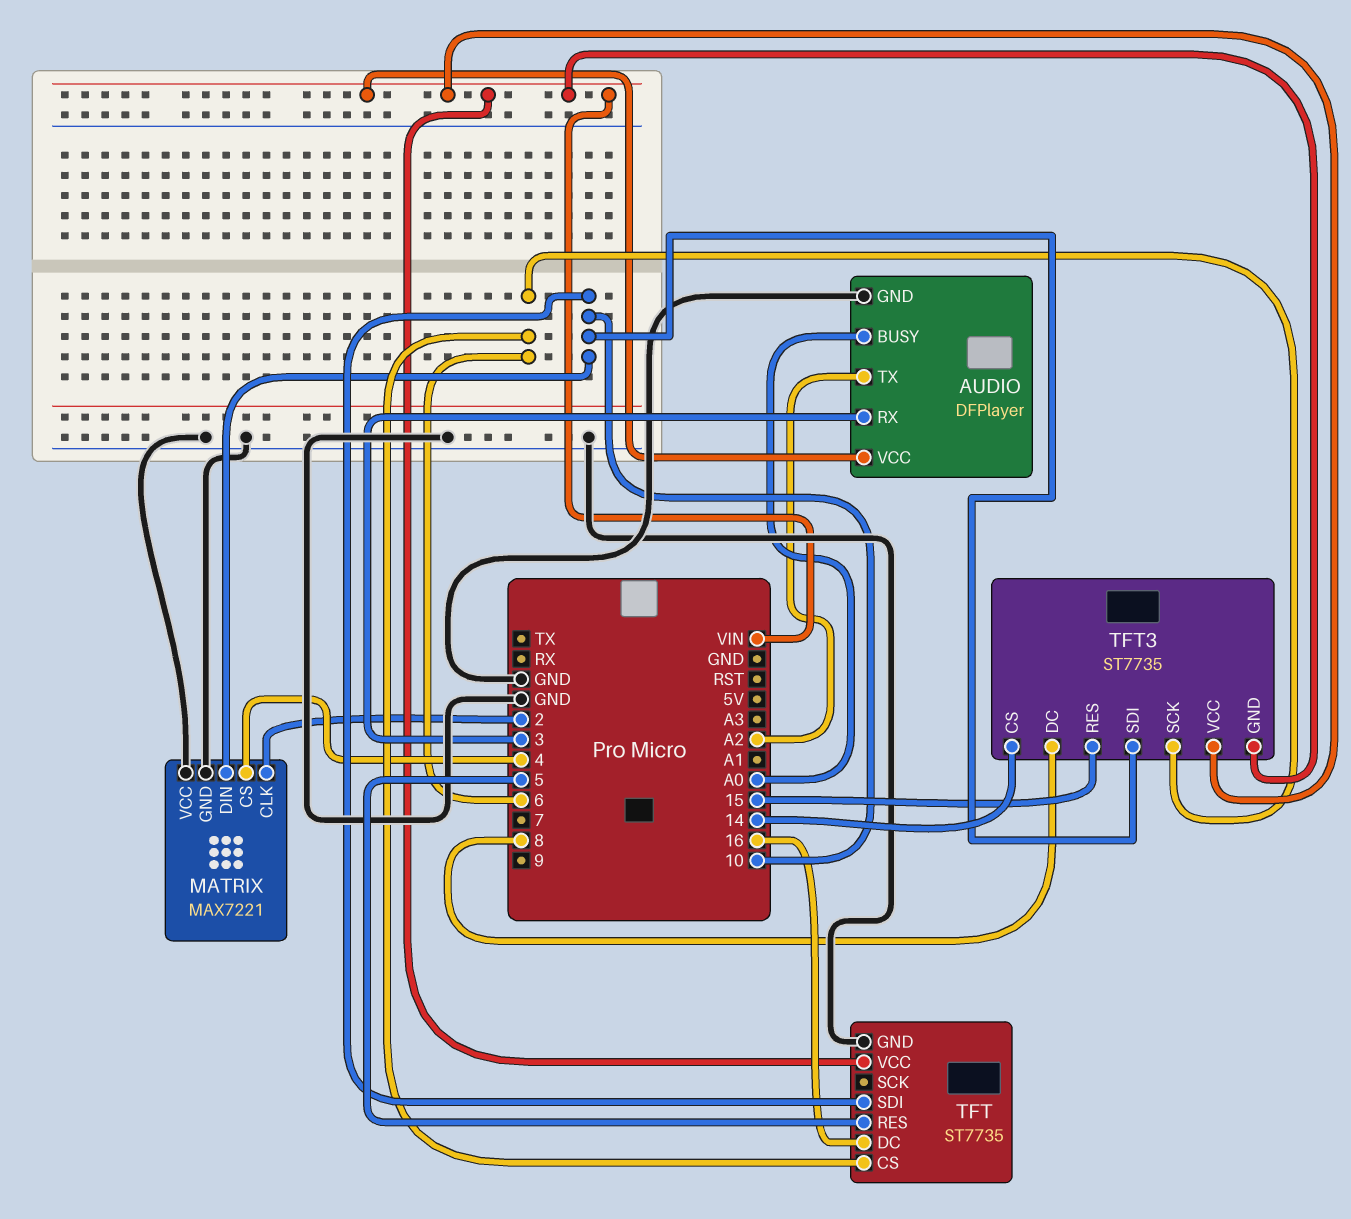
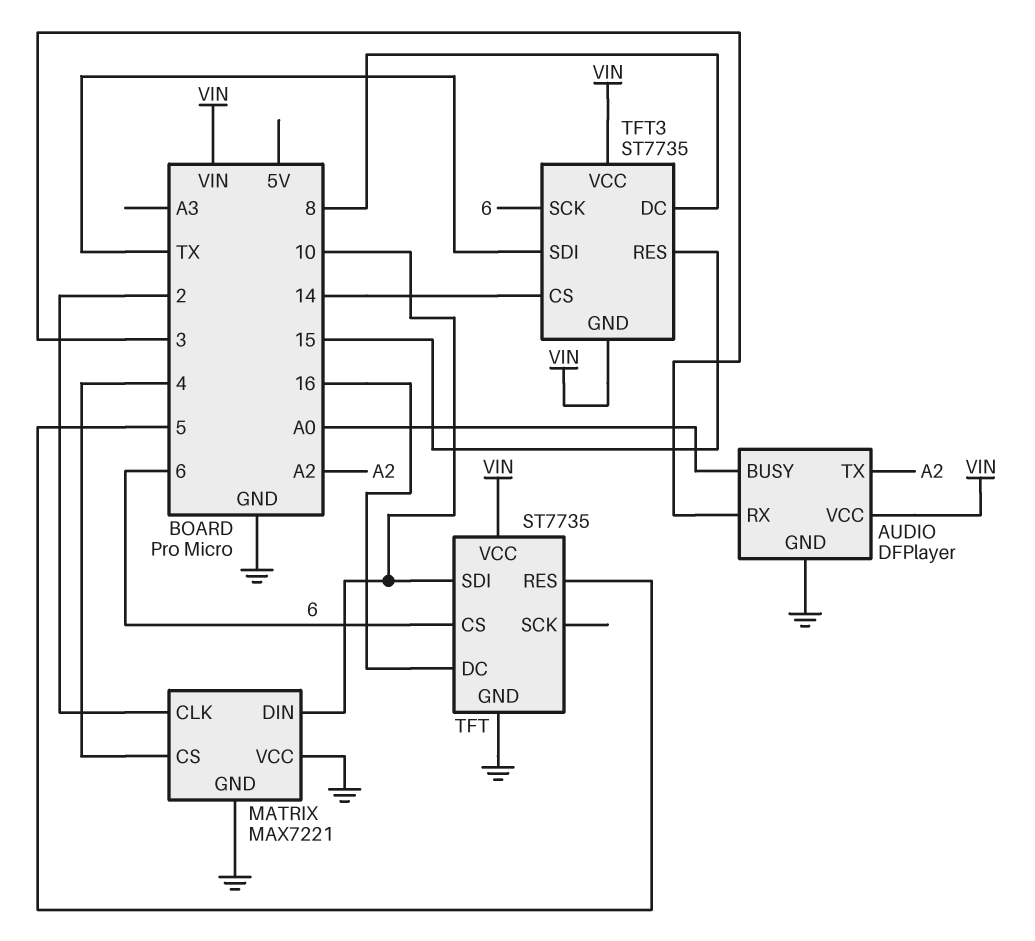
TFT3 pin SDI: 10 -> TX

